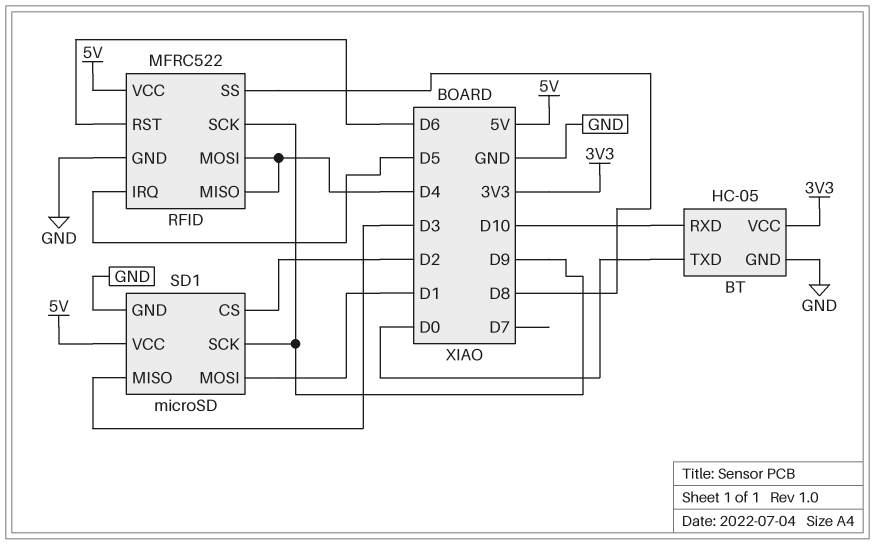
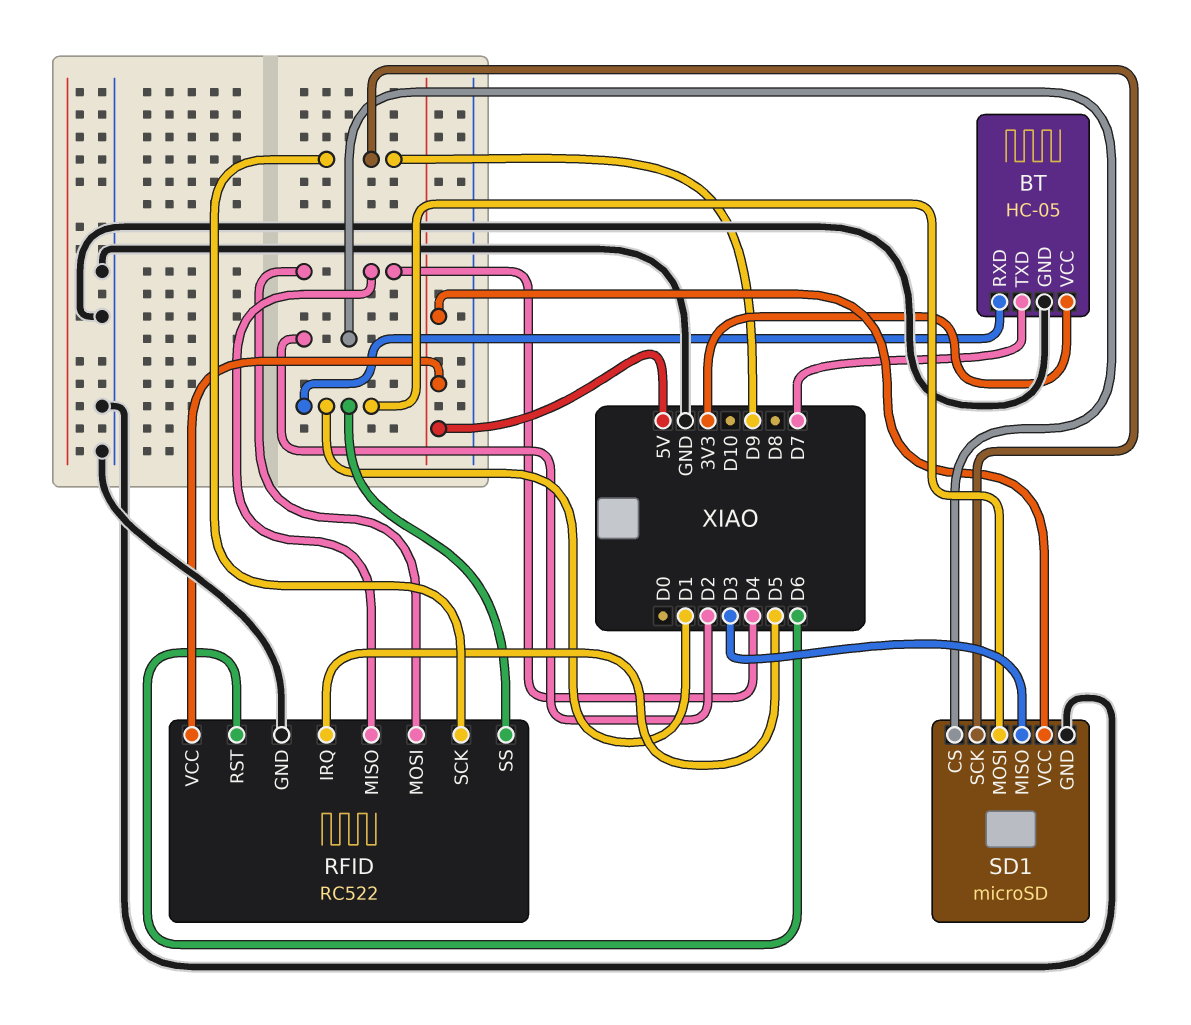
BT pin RXD: D10 -> D1
BT pin TXD: D0 -> D7
RFID: MFRC522 -> RC522
RFID pin SS: D8 -> D1

